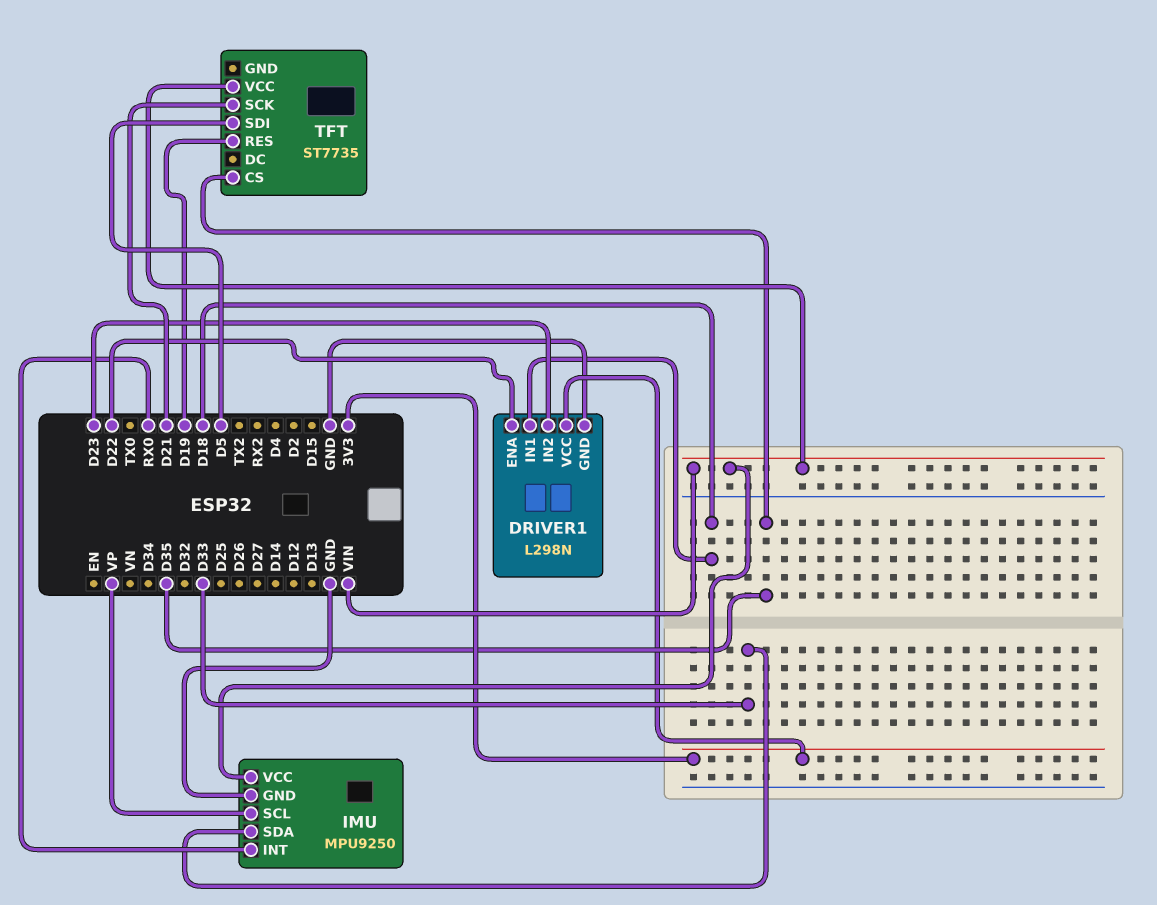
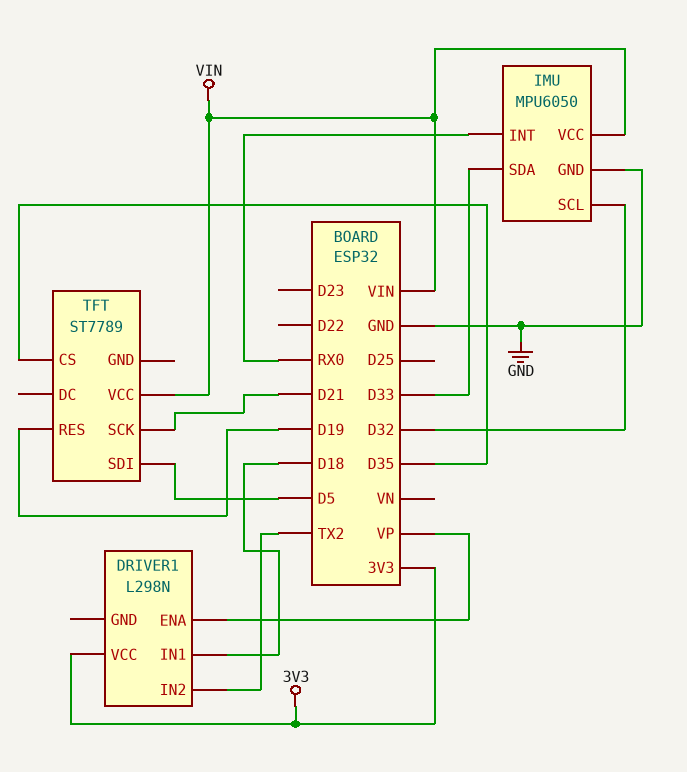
DRIVER1 pin ENA: D22 -> VP
DRIVER1 pin GND: GND -> none
DRIVER1 pin IN2: D23 -> TX2
IMU: MPU9250 -> MPU6050
IMU pin SCL: VP -> D32
TFT: ST7735 -> ST7789

